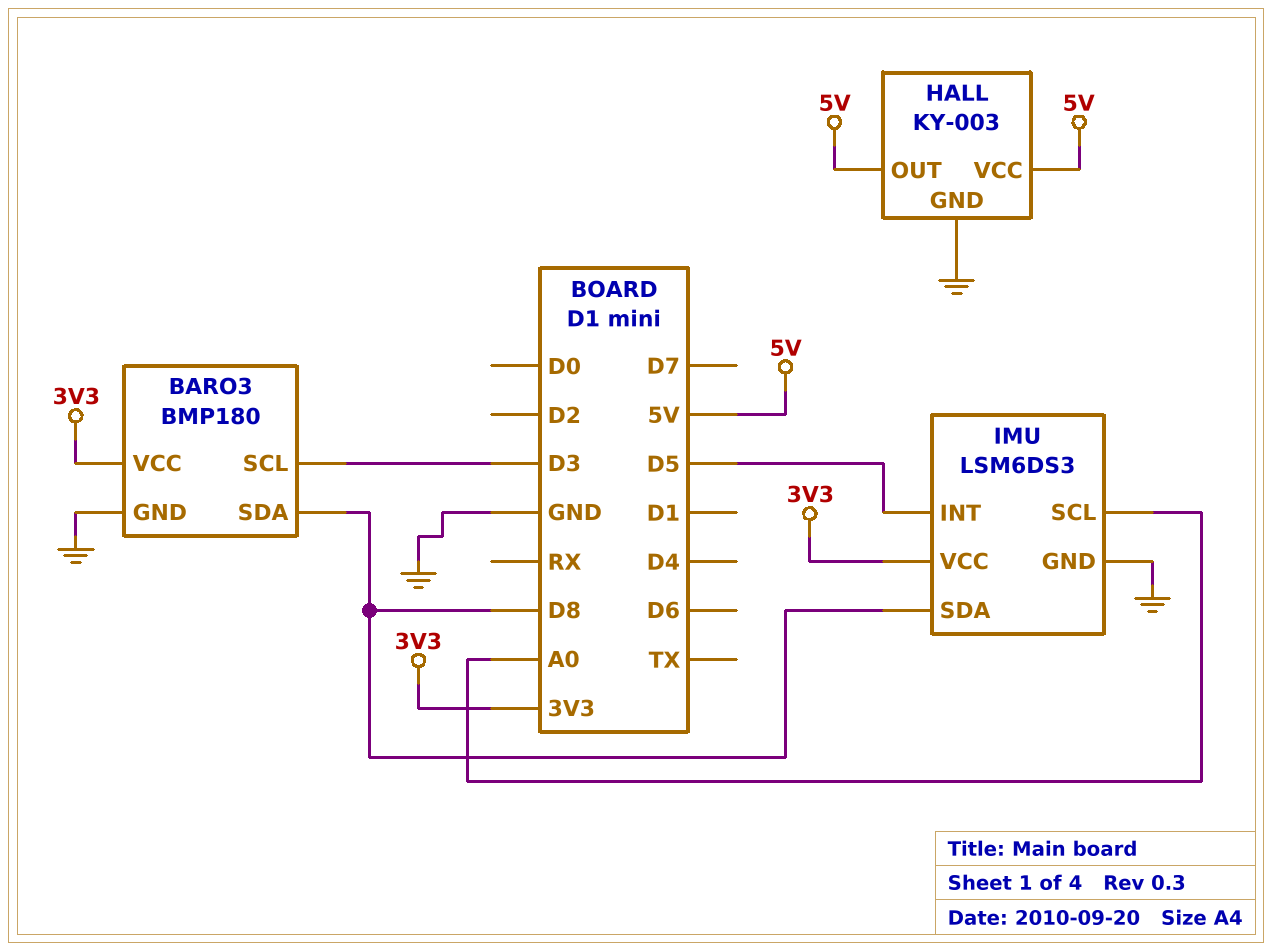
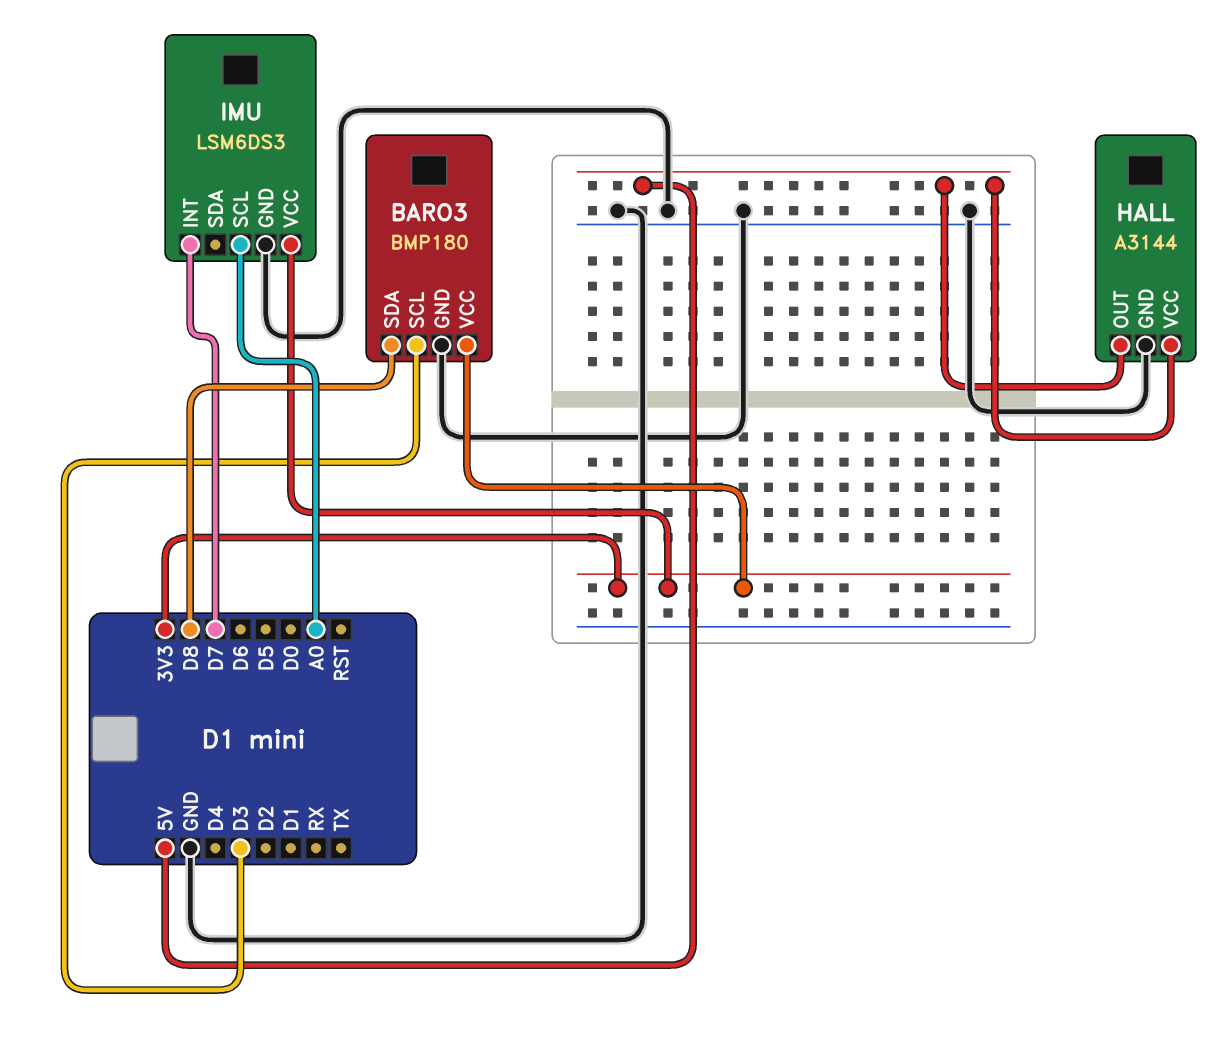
HALL: KY-003 -> A3144
IMU pin INT: D5 -> D7
IMU pin SDA: D8 -> none

